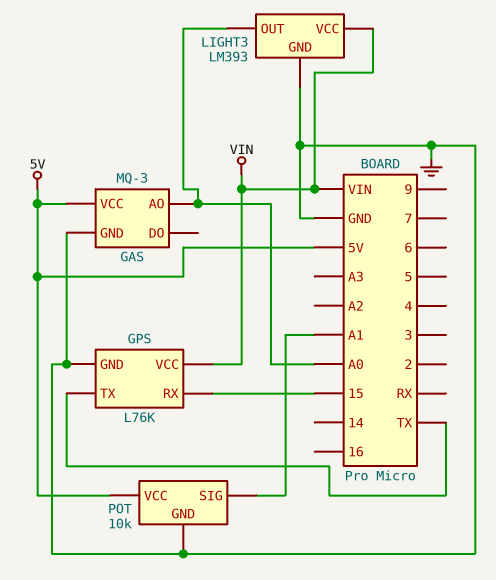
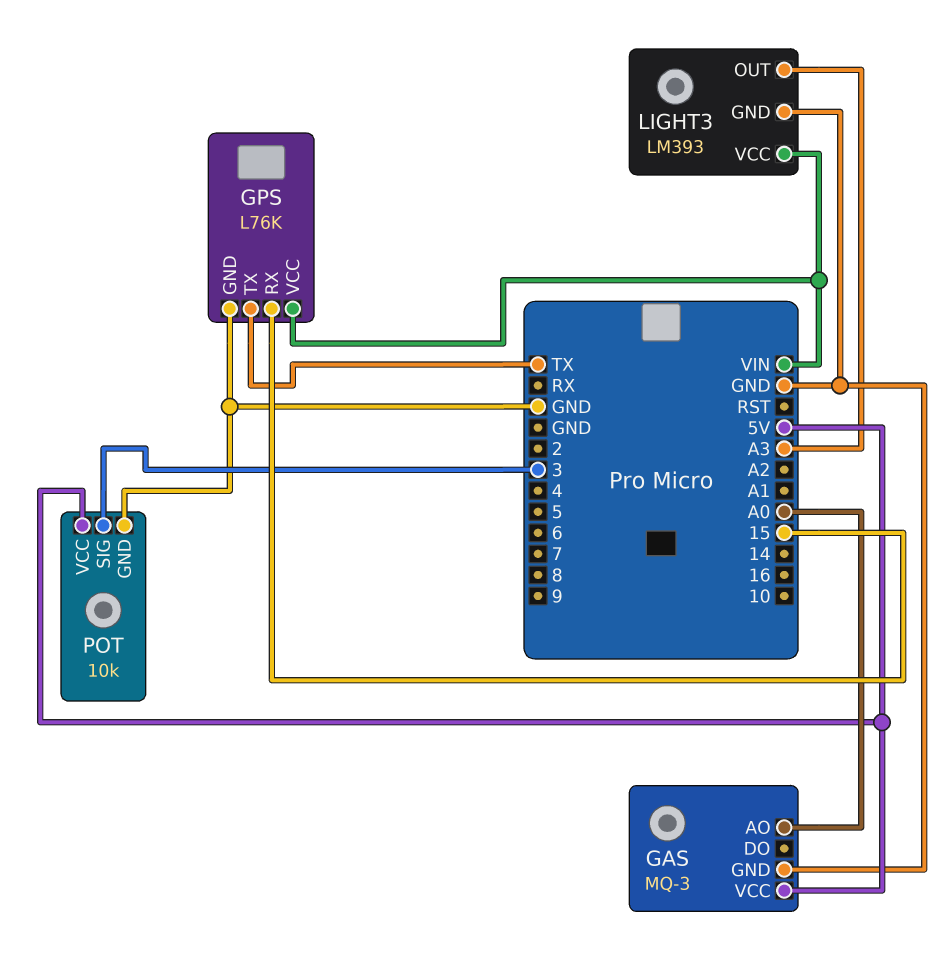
LIGHT3 pin OUT: A0 -> A3
POT pin SIG: A1 -> 3

